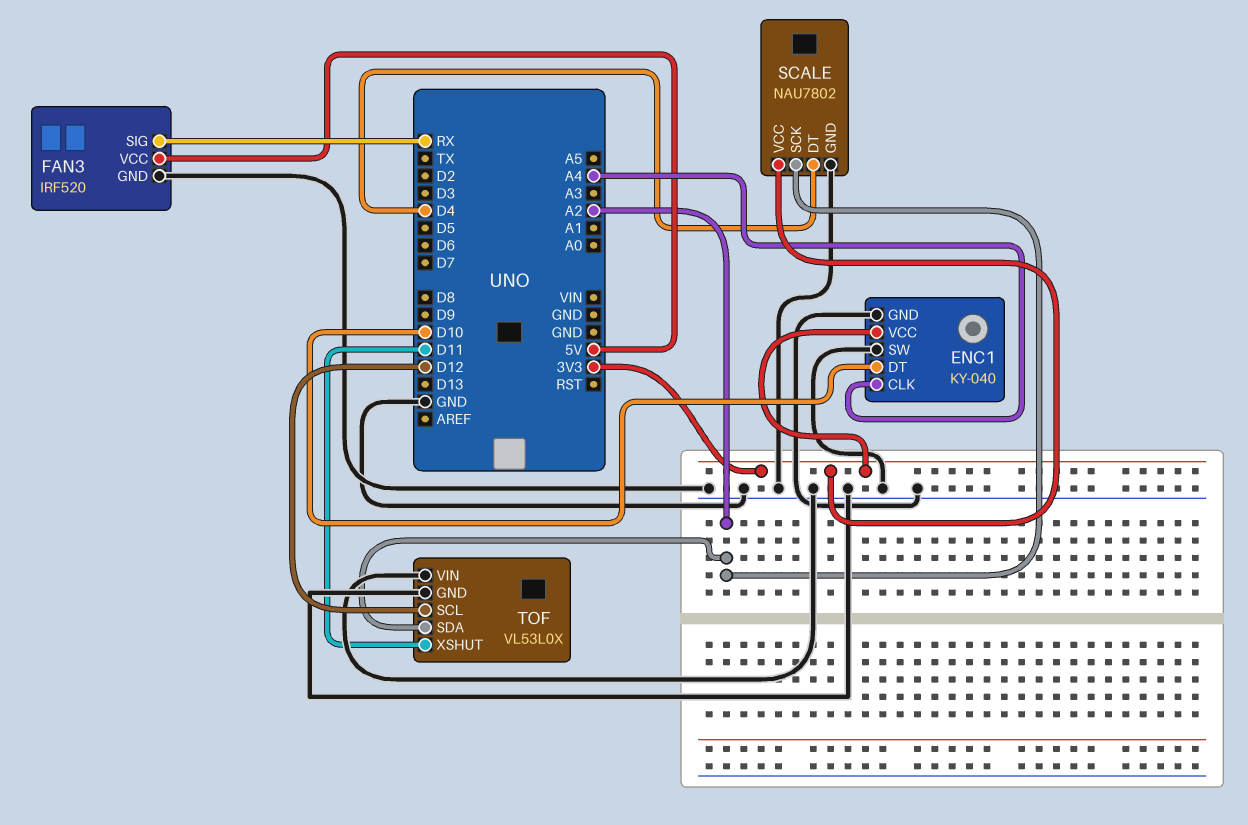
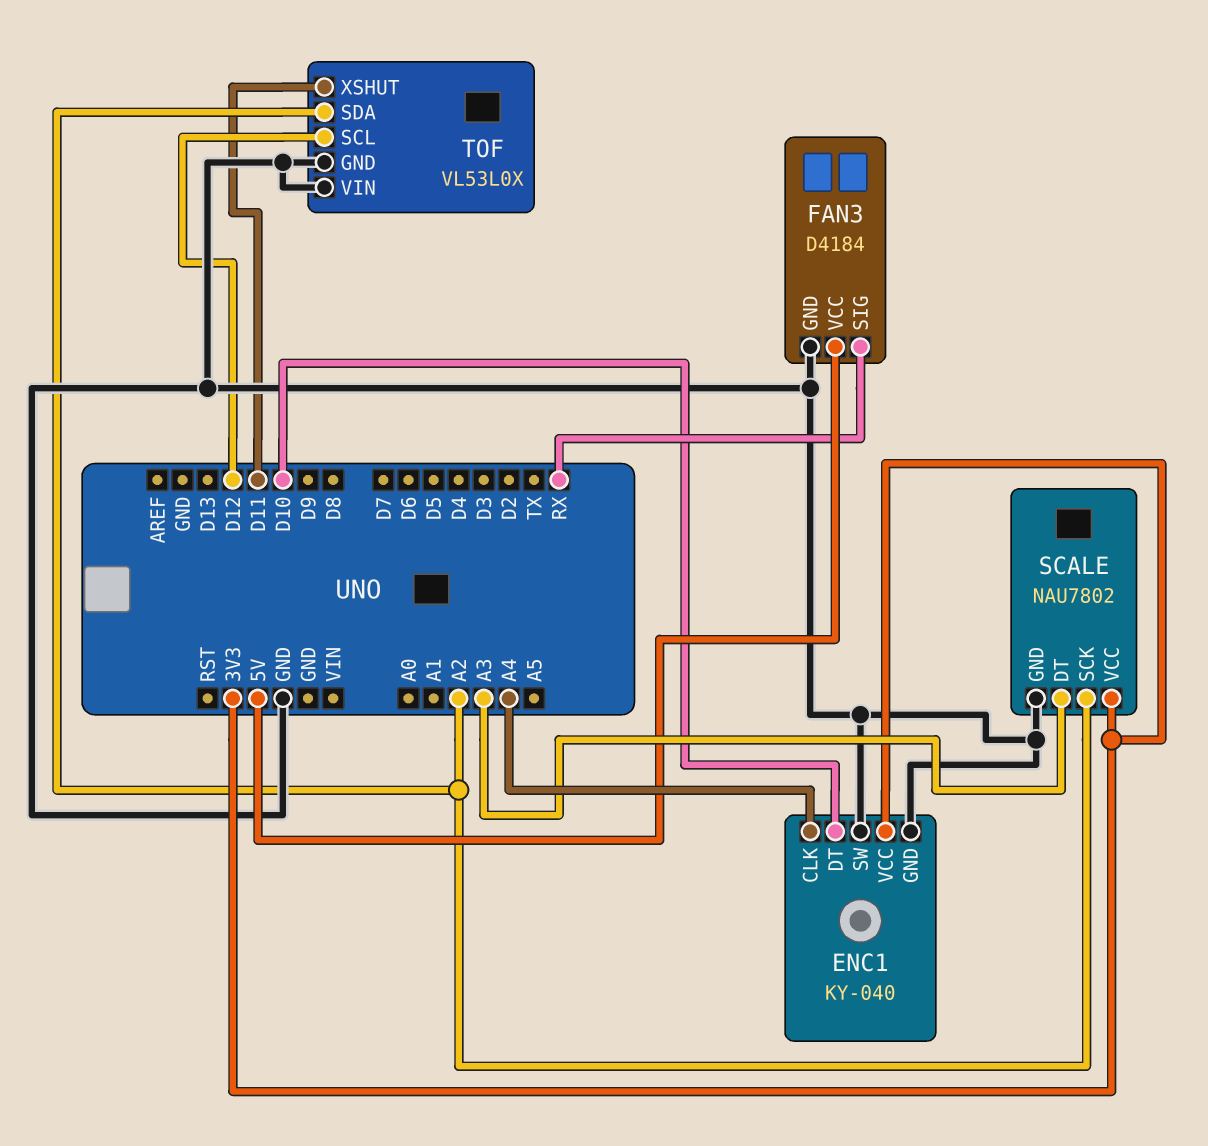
FAN3: IRF520 -> D4184
SCALE pin DT: D4 -> A3

